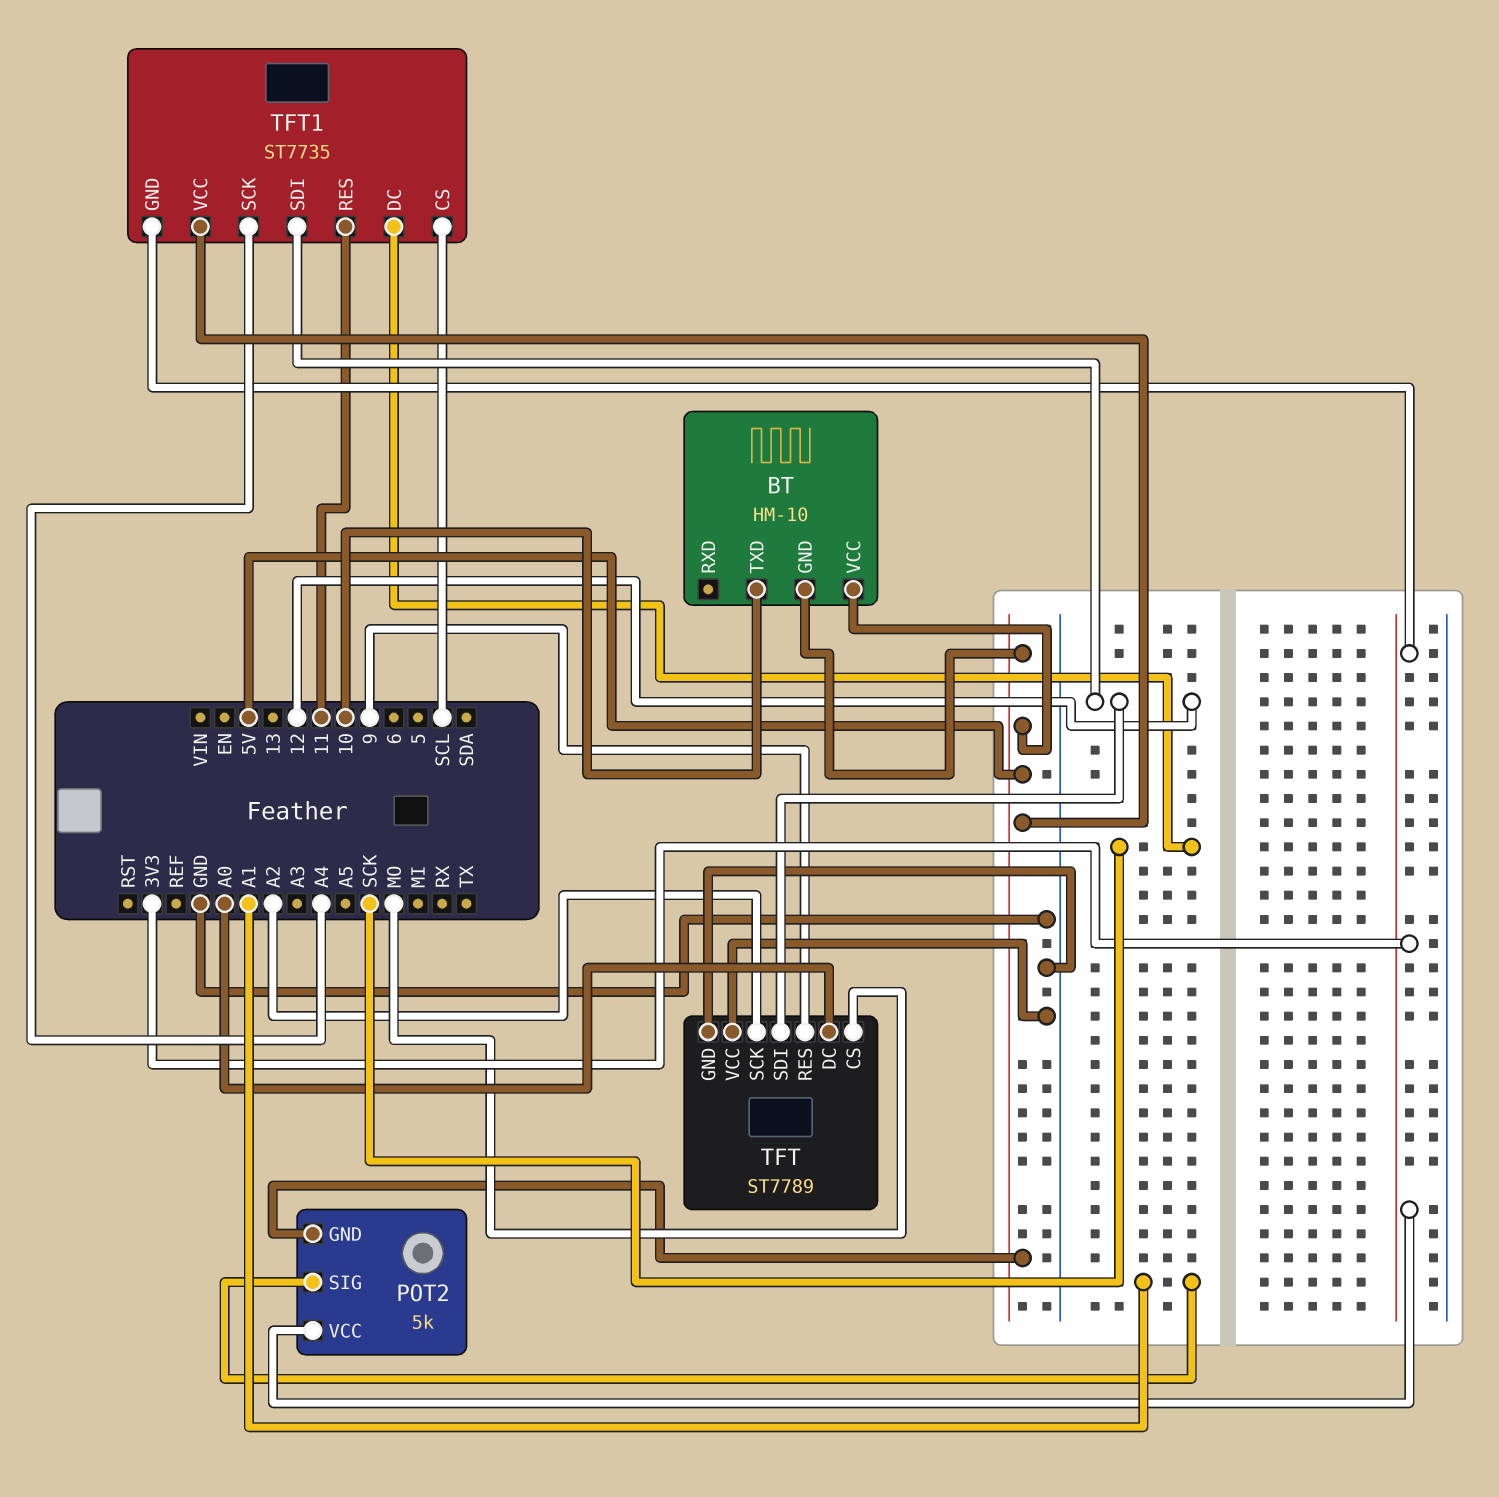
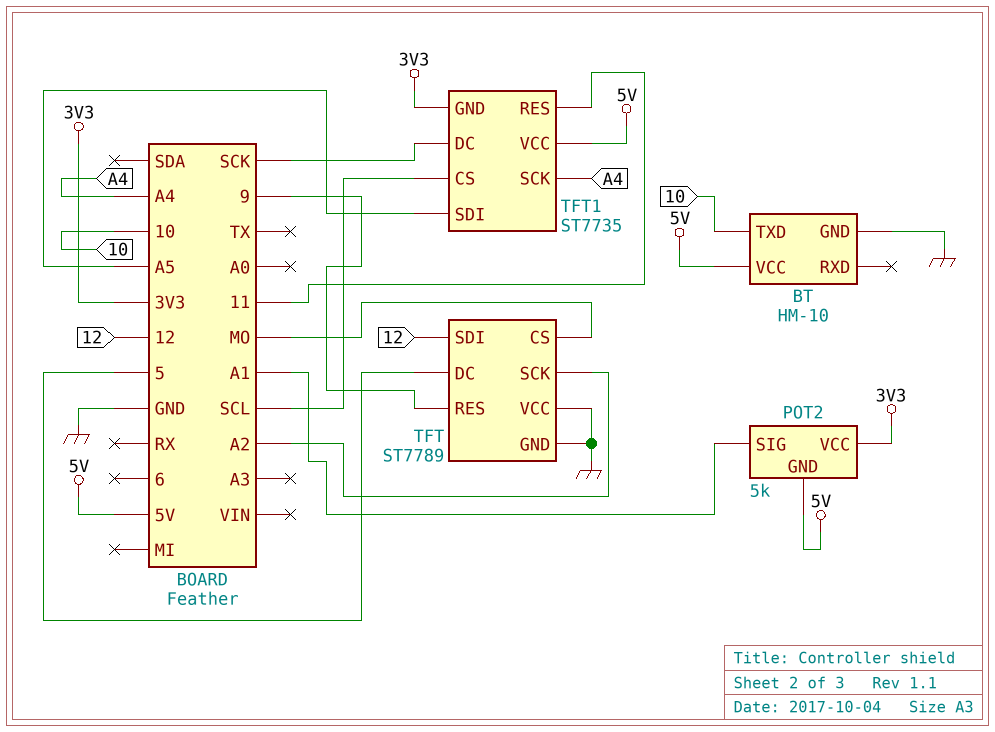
BT pin GND: 5V -> GND
TFT pin DC: A0 -> 5
TFT1 pin SDI: 12 -> A5

